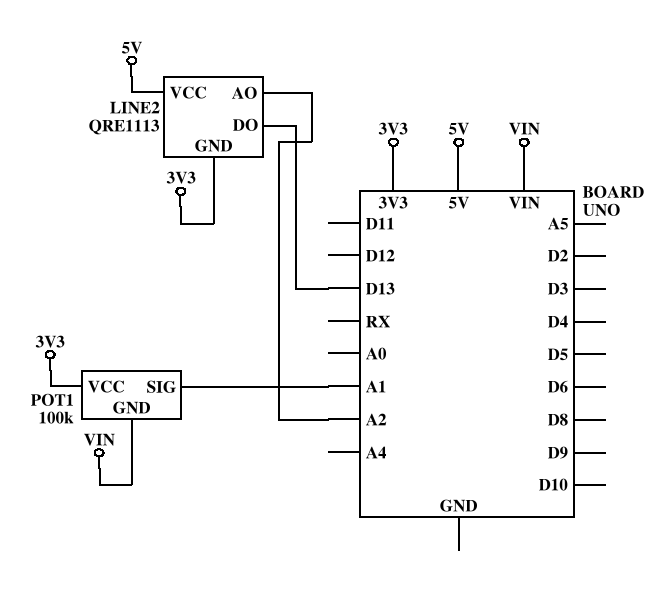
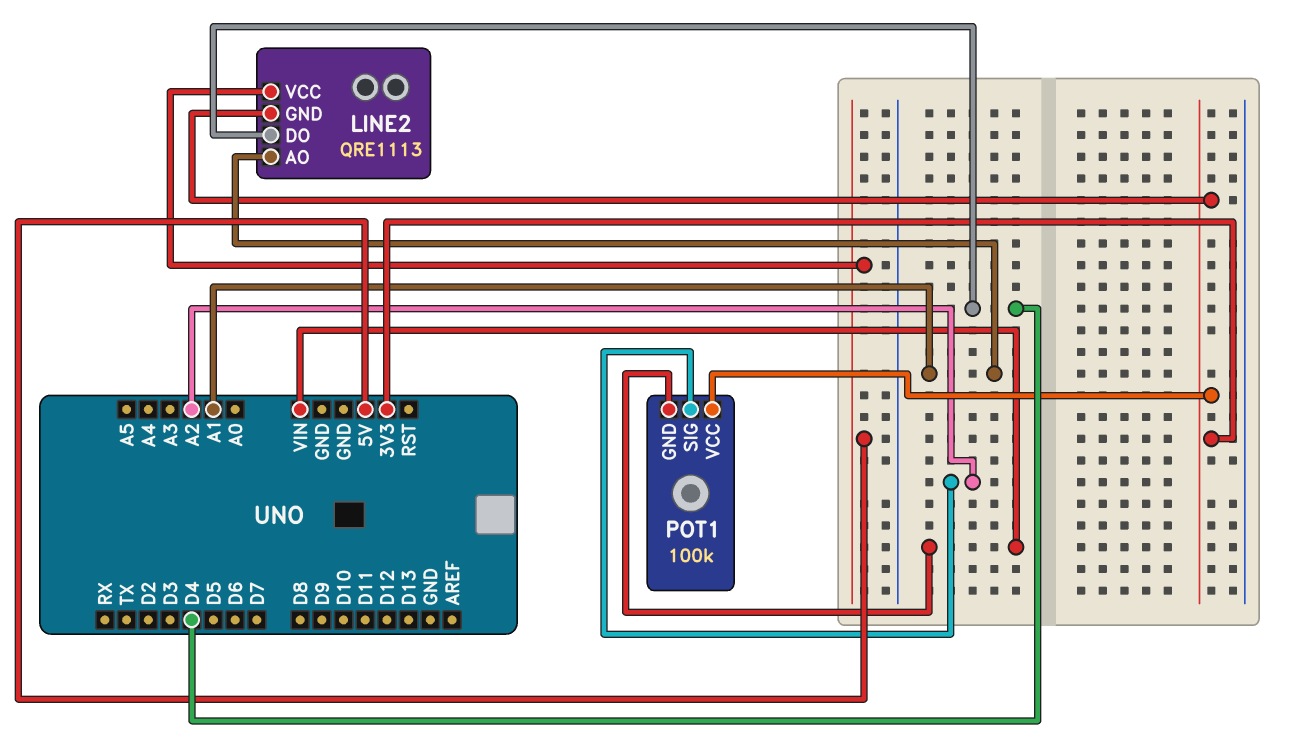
LINE2 pin AO: A2 -> A1
LINE2 pin DO: D13 -> D4
POT1 pin SIG: A1 -> A2

